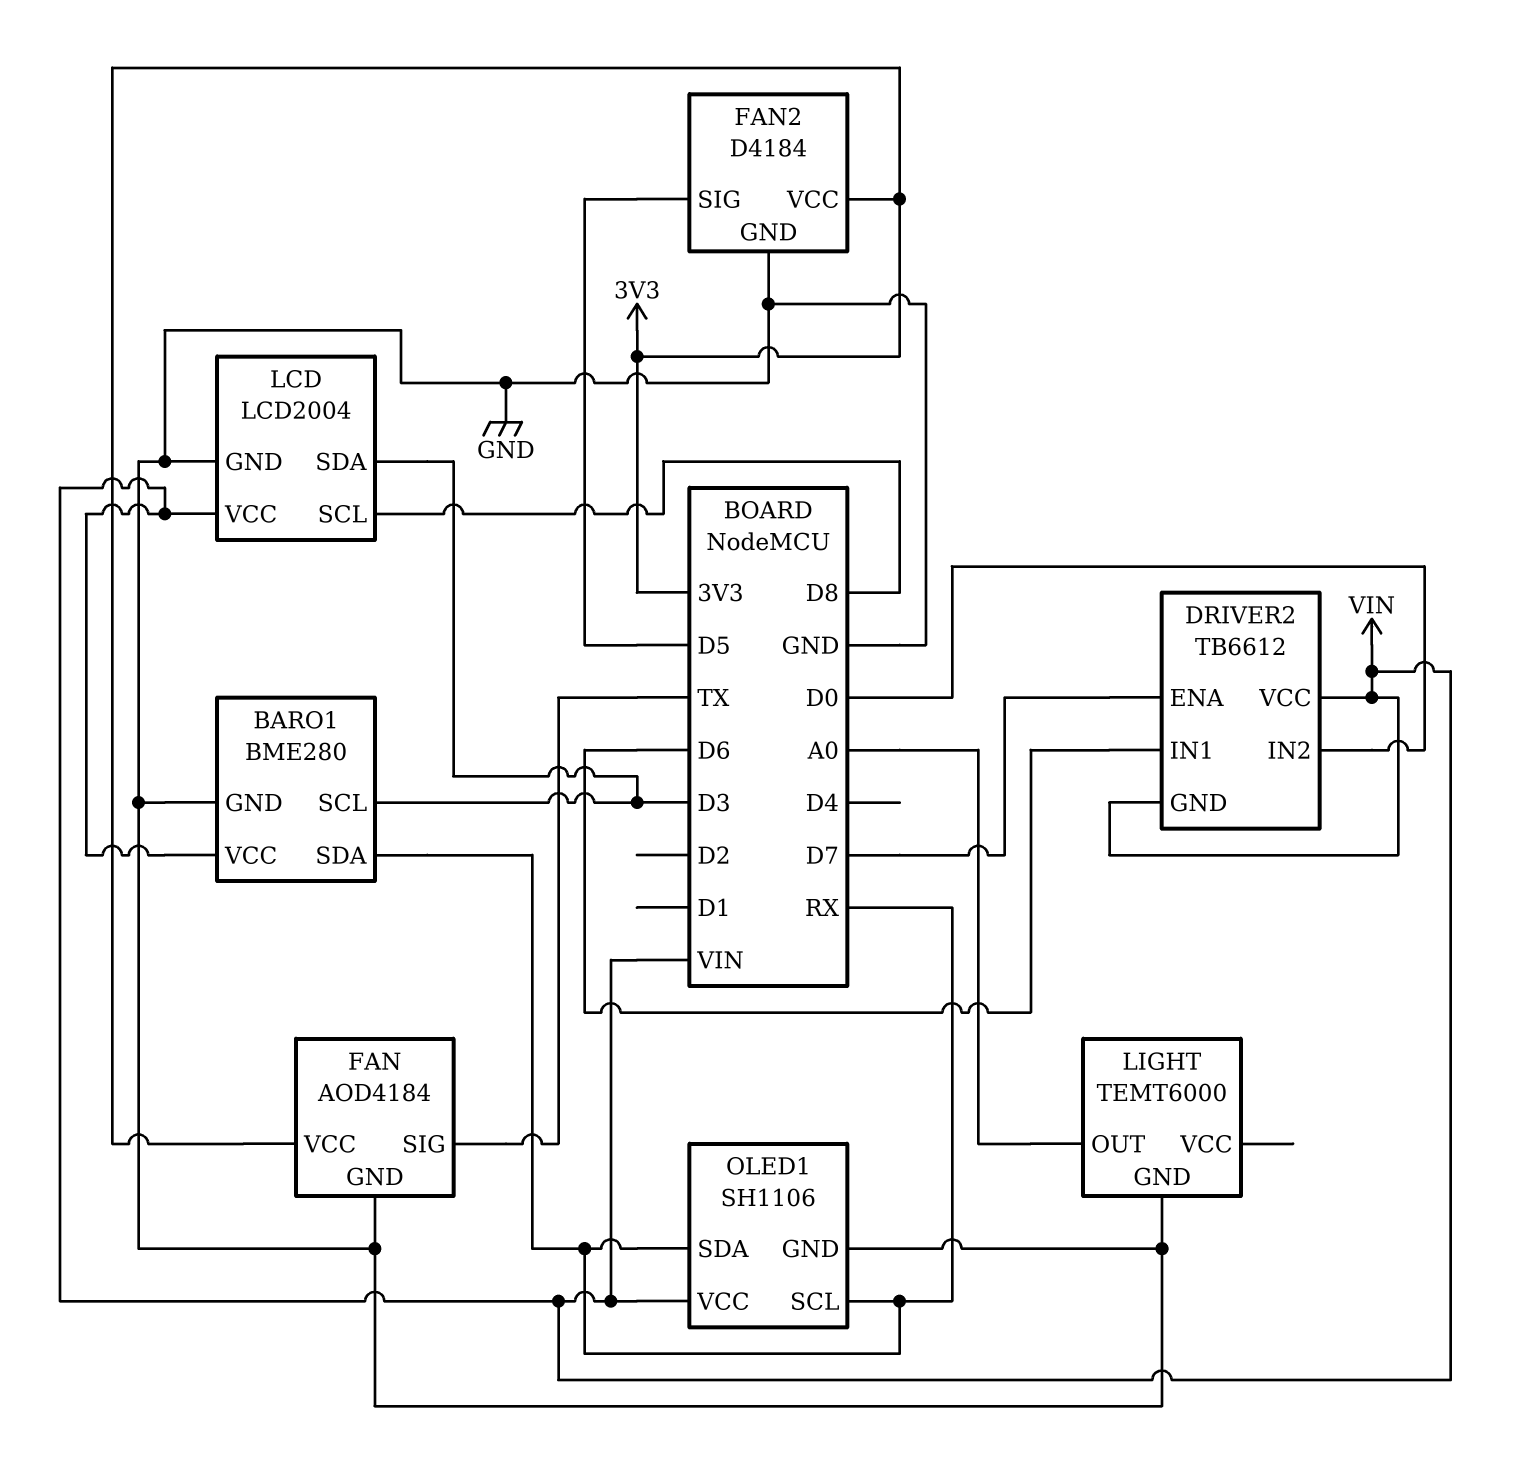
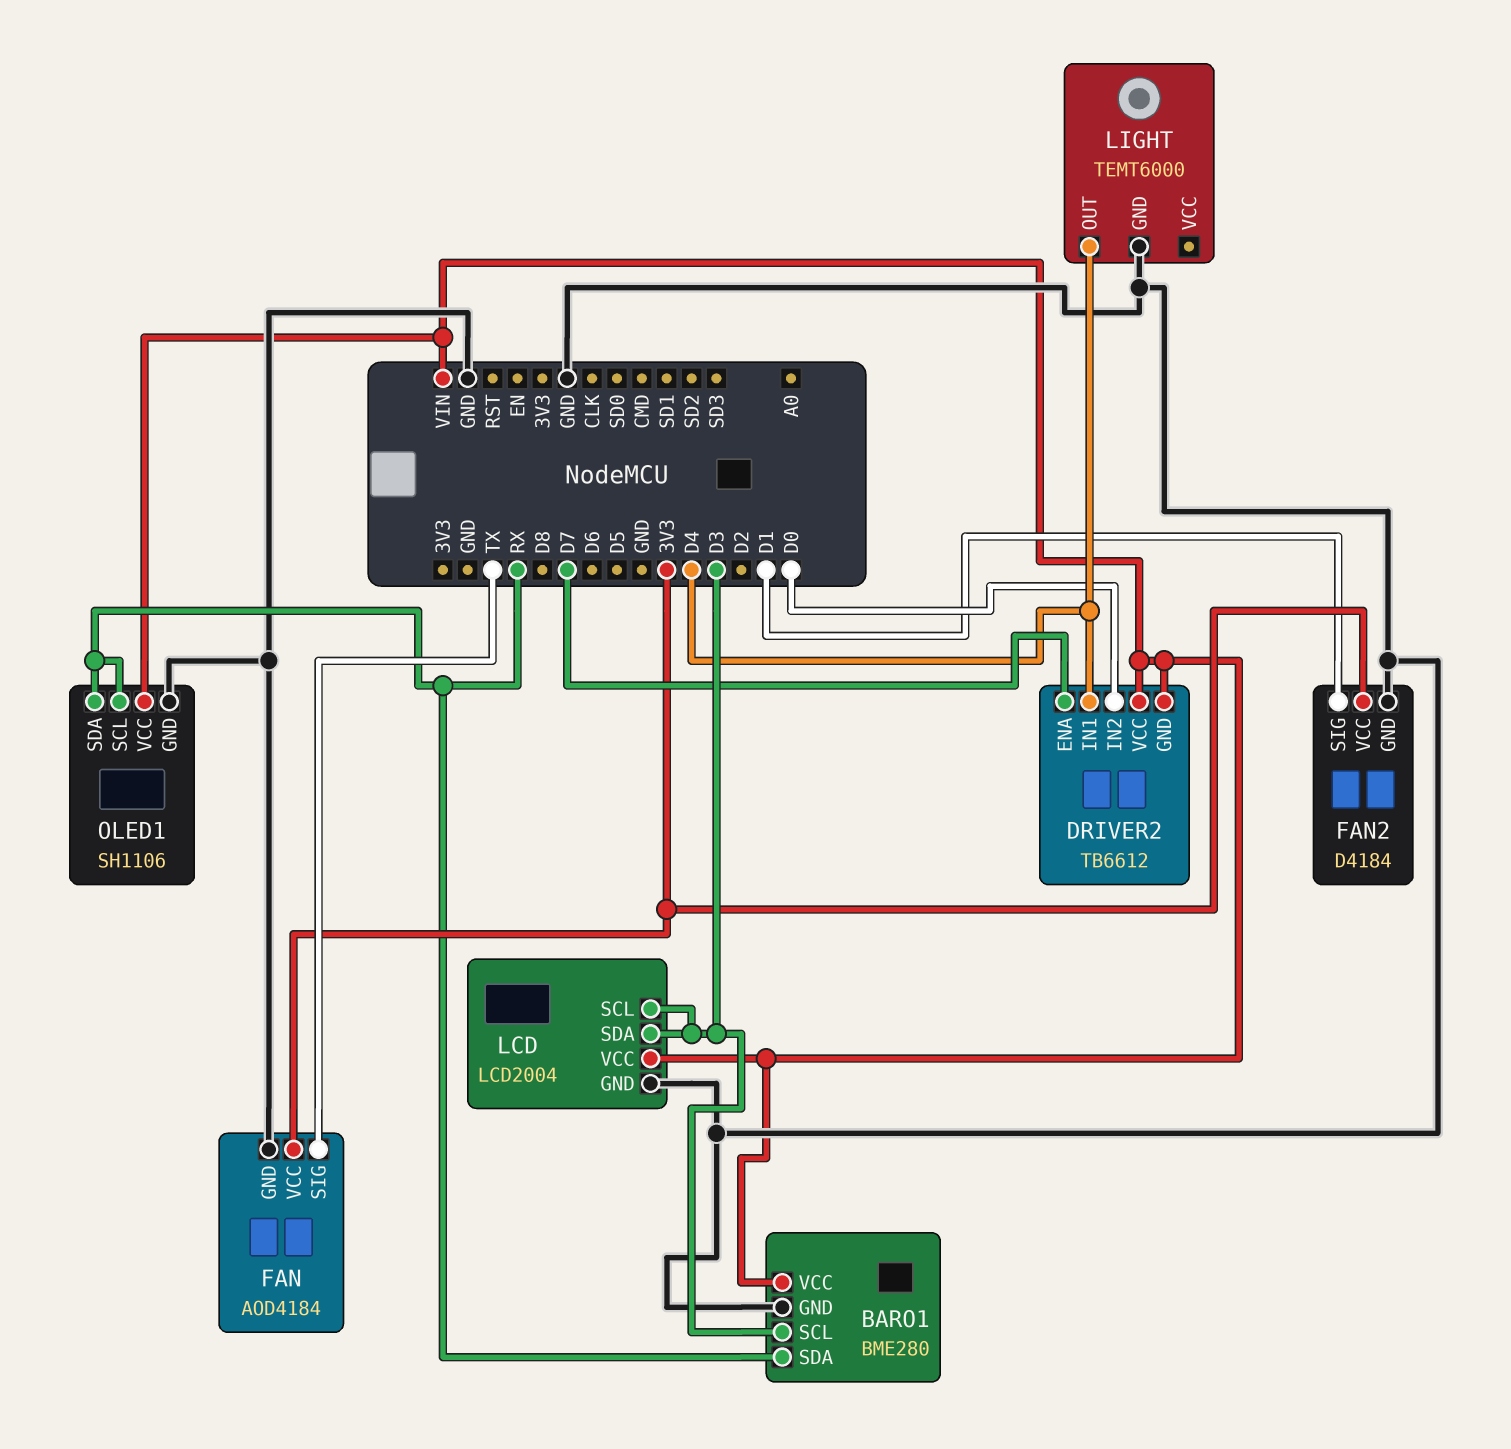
DRIVER2 pin IN1: D6 -> D4
FAN2 pin SIG: D5 -> D1
LCD pin SCL: D8 -> D3
LIGHT pin OUT: A0 -> D4

